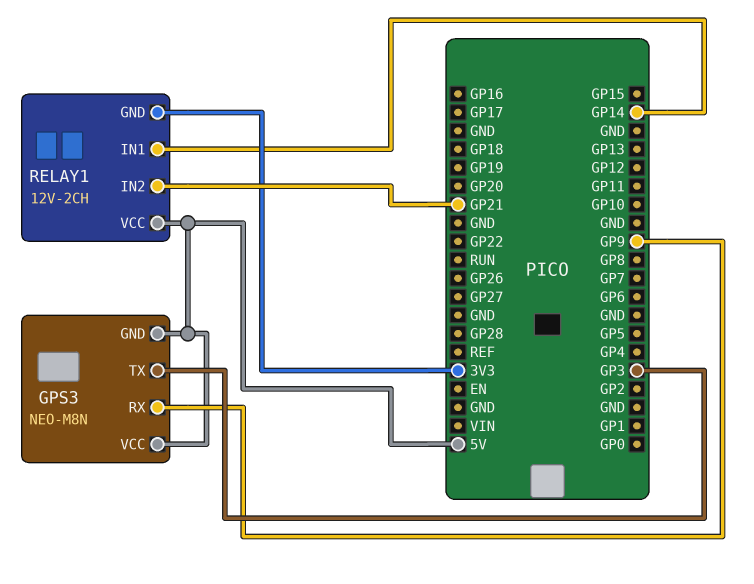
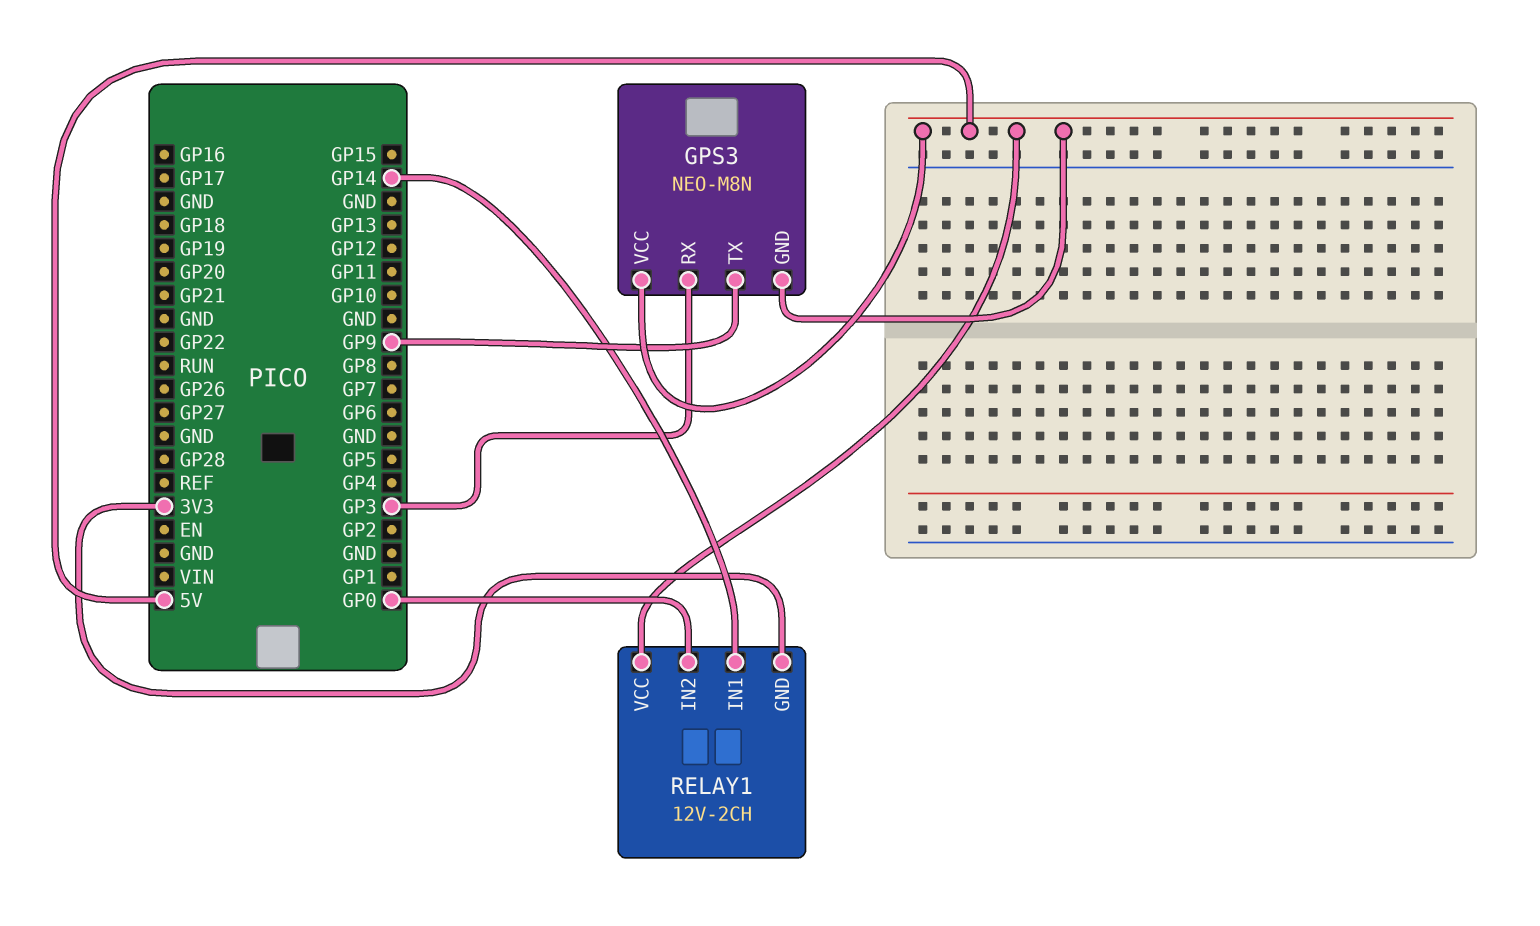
GPS3 pin RX: GP9 -> GP3
GPS3 pin TX: GP3 -> GP9
RELAY1 pin IN2: GP21 -> GP0

